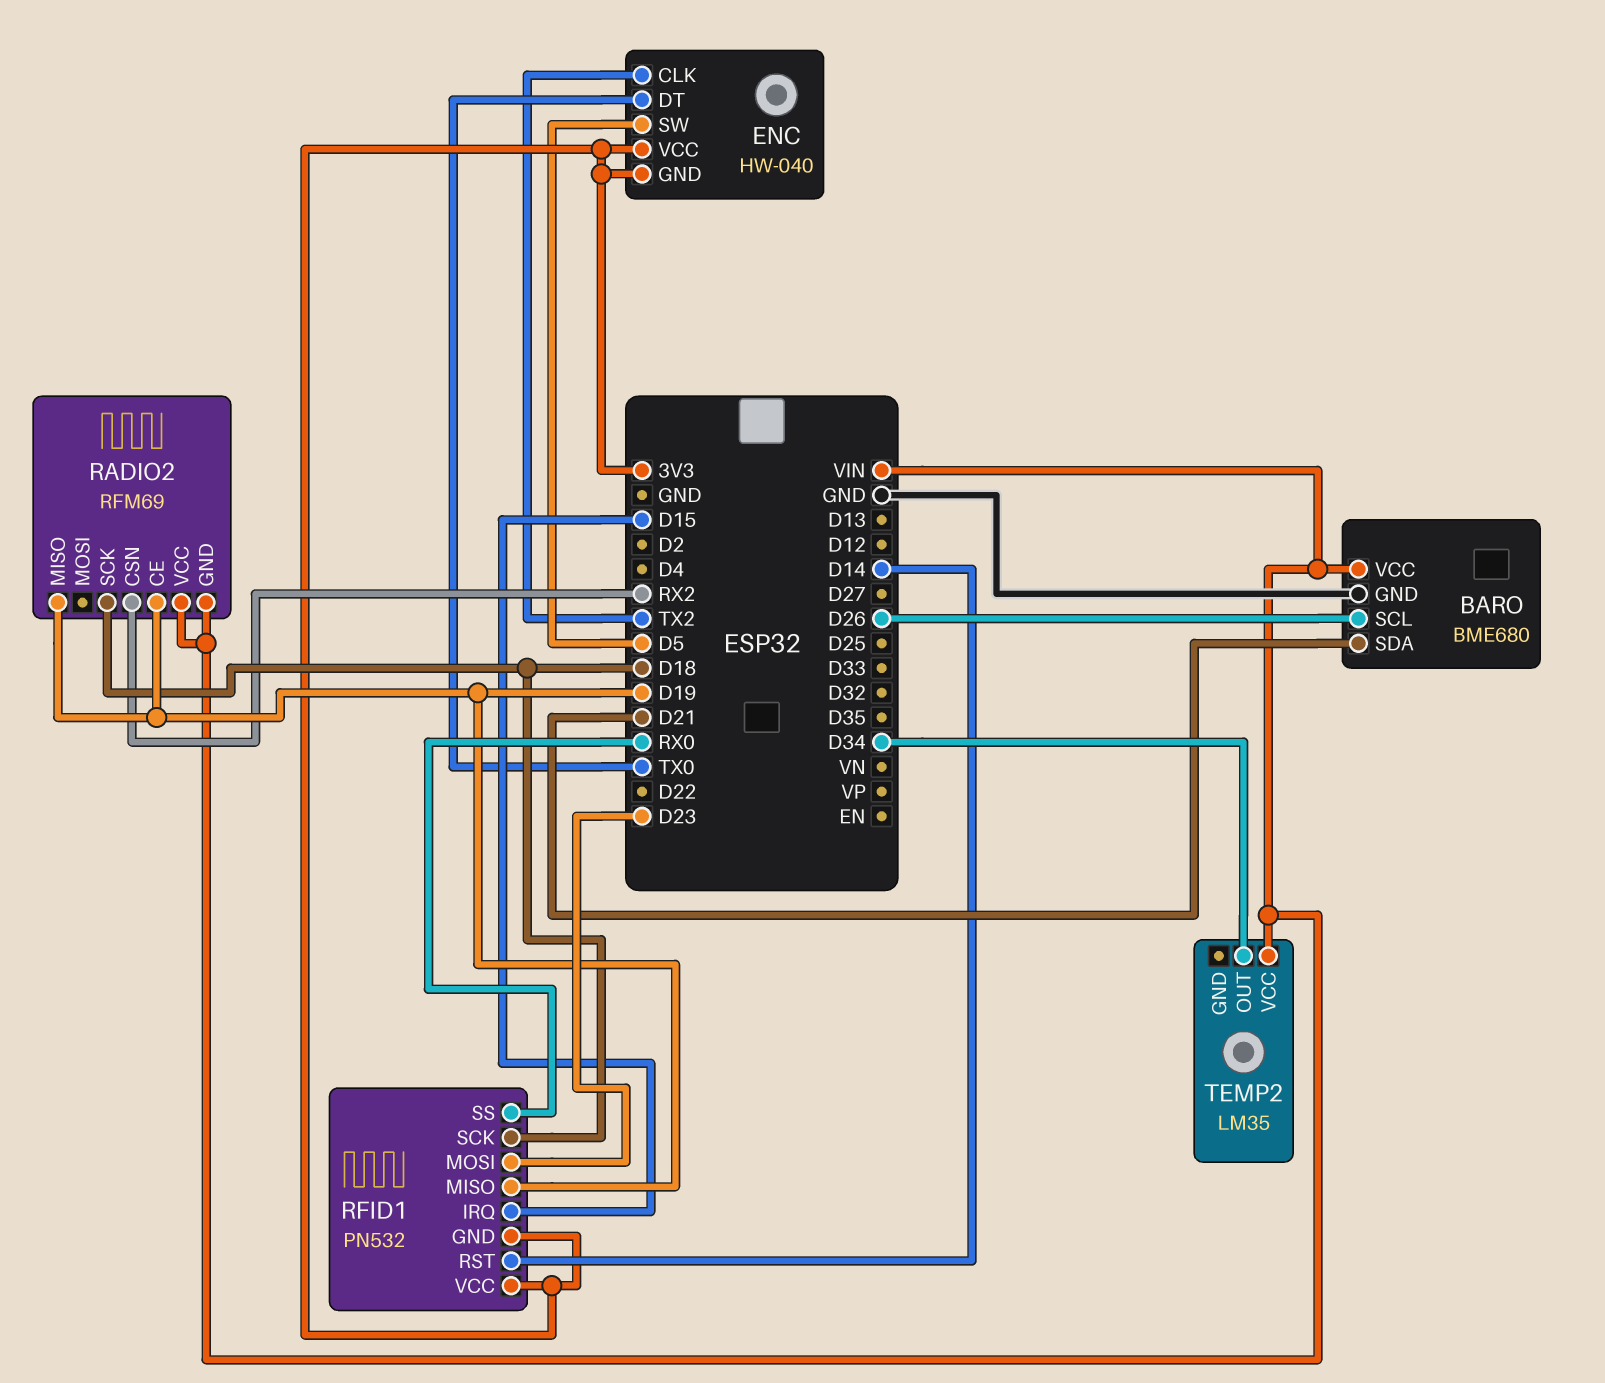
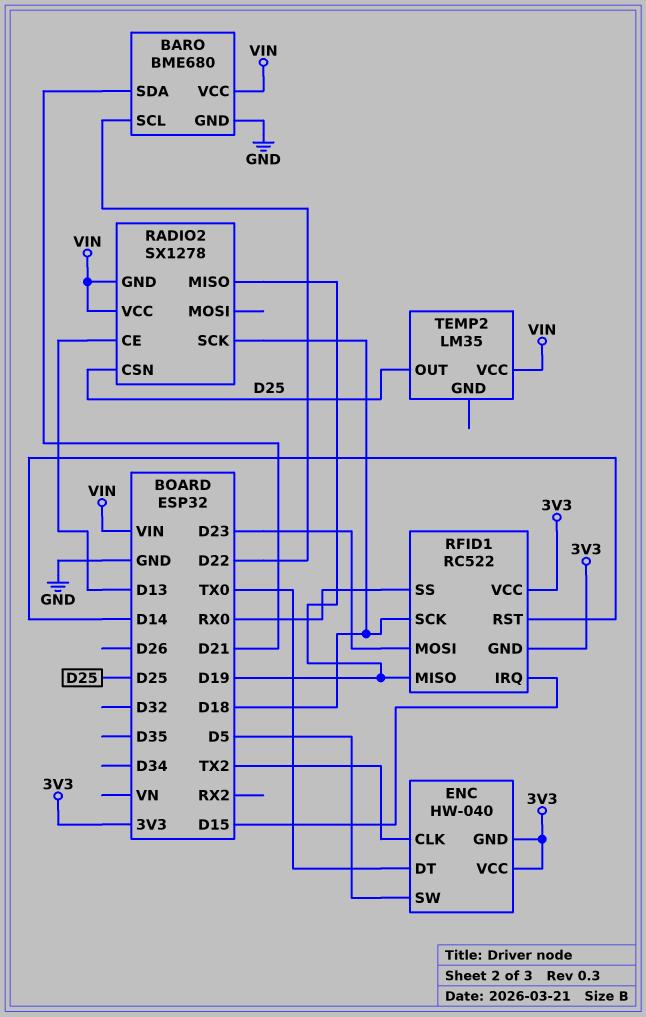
BARO pin SCL: D26 -> D22
RADIO2: RFM69 -> SX1278
RADIO2 pin CE: D19 -> D13
RADIO2 pin CSN: RX2 -> D25
RFID1: PN532 -> RC522
TEMP2 pin OUT: D34 -> D25

